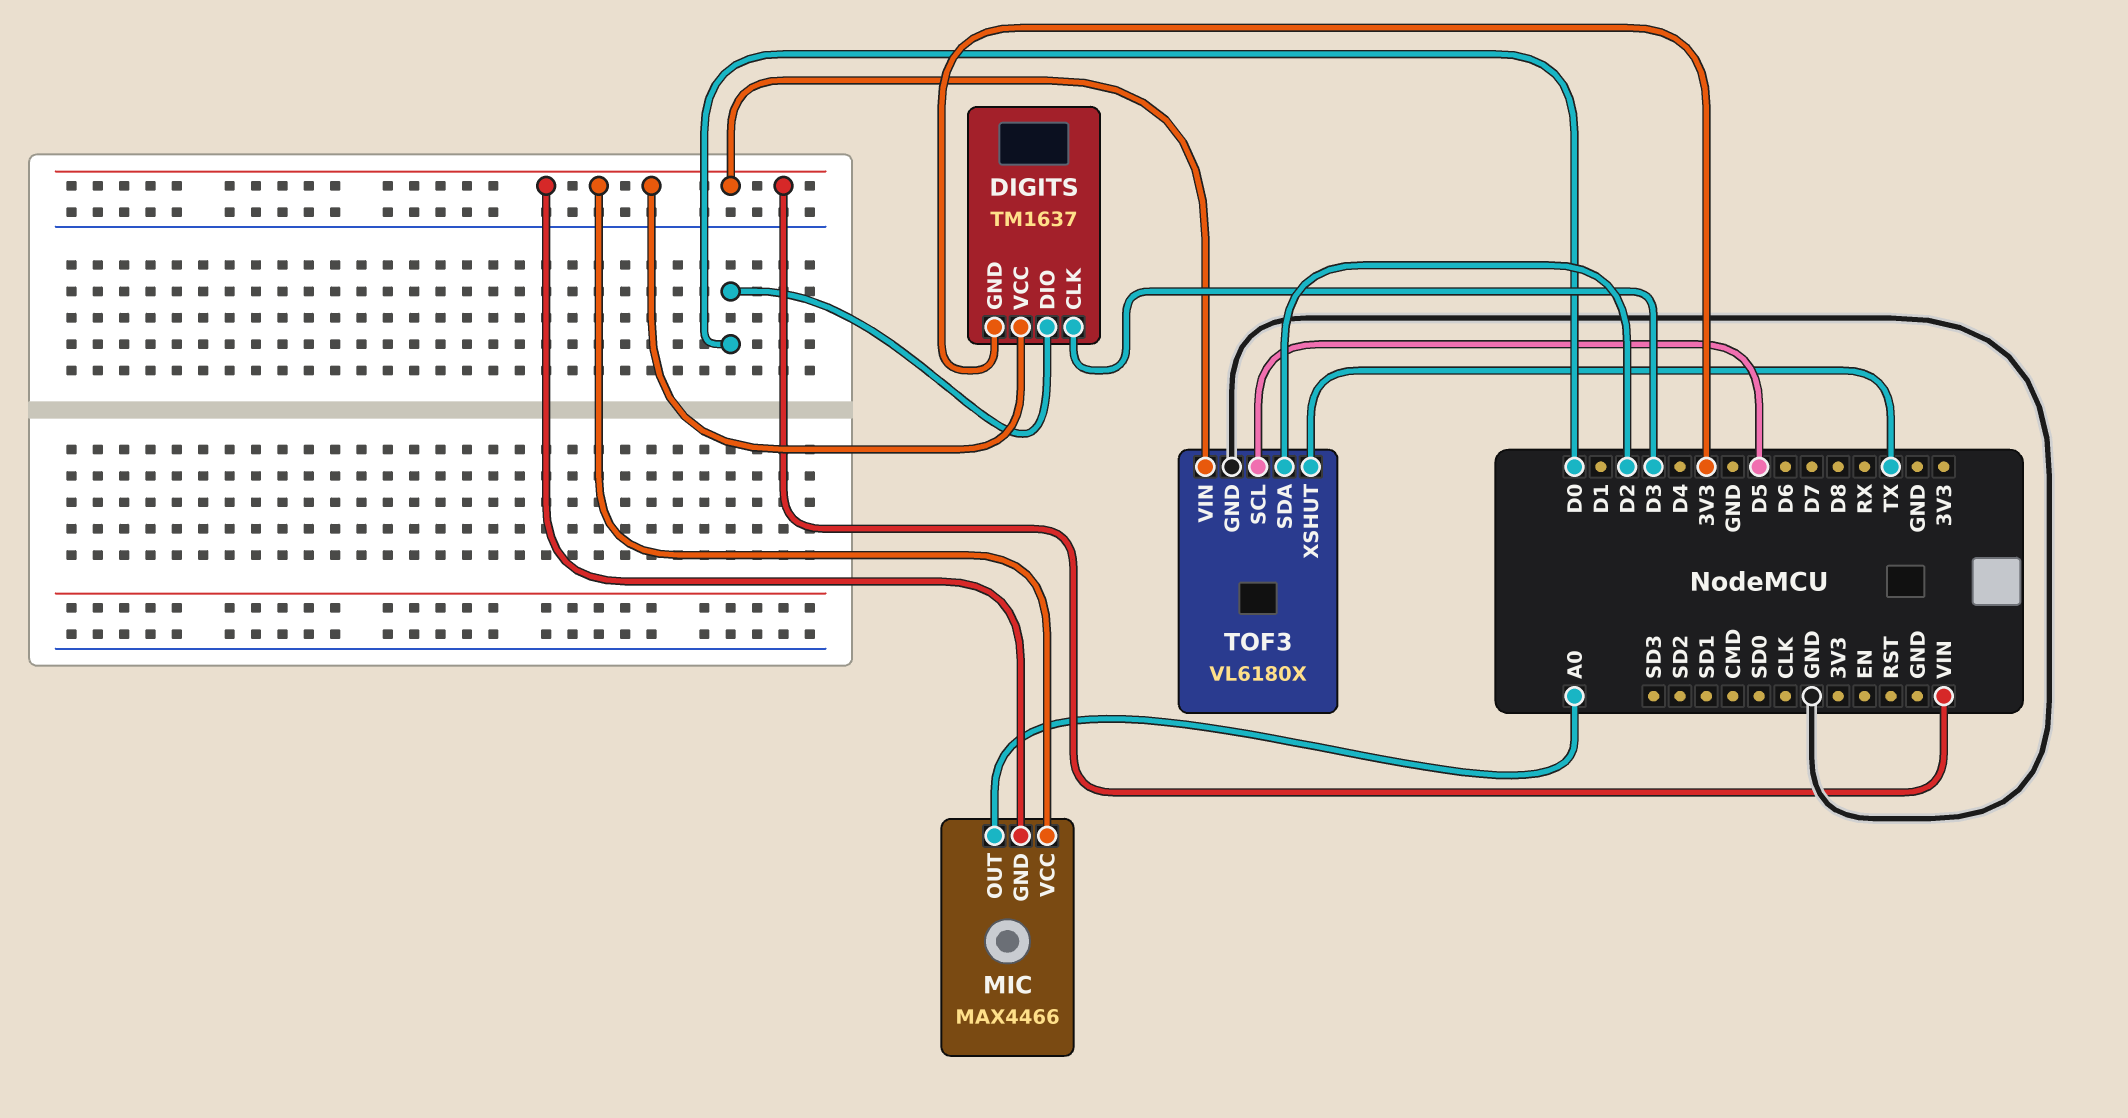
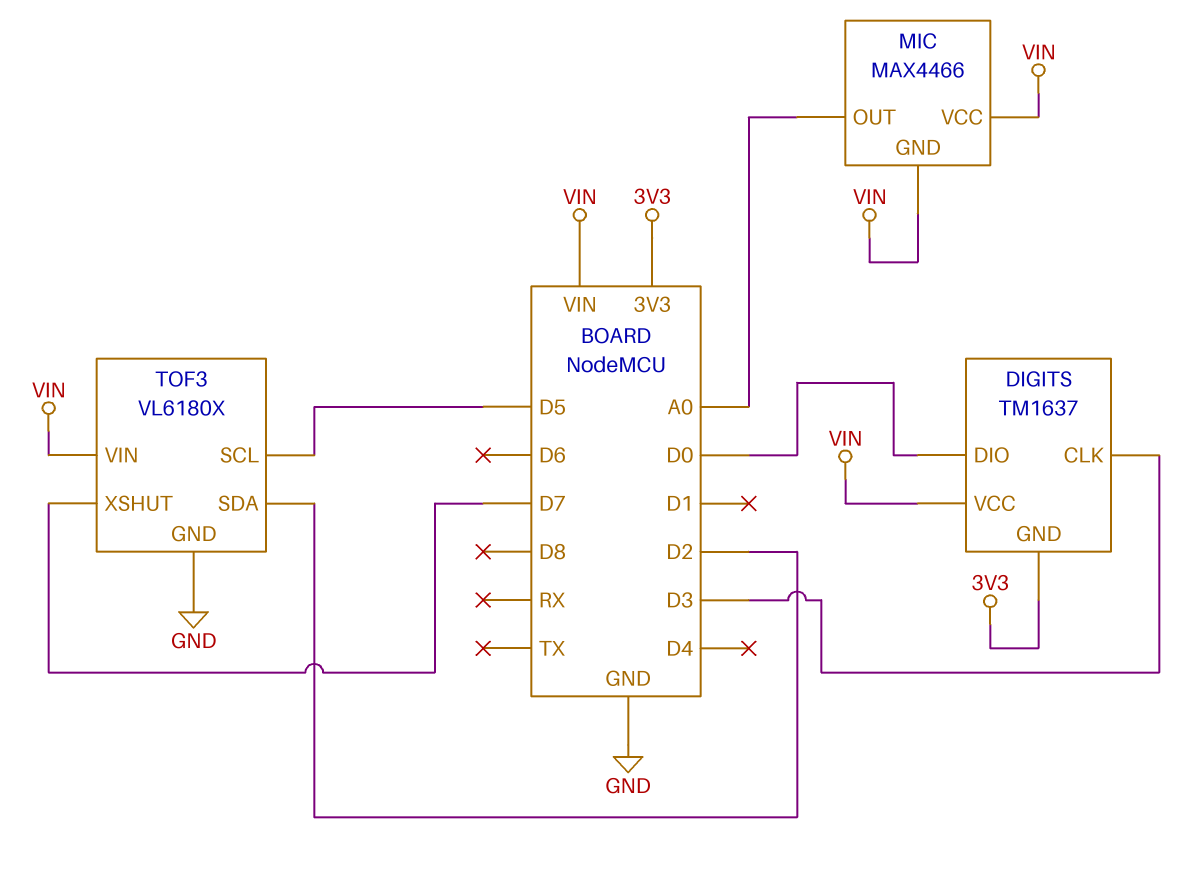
TOF3 pin XSHUT: TX -> D7

